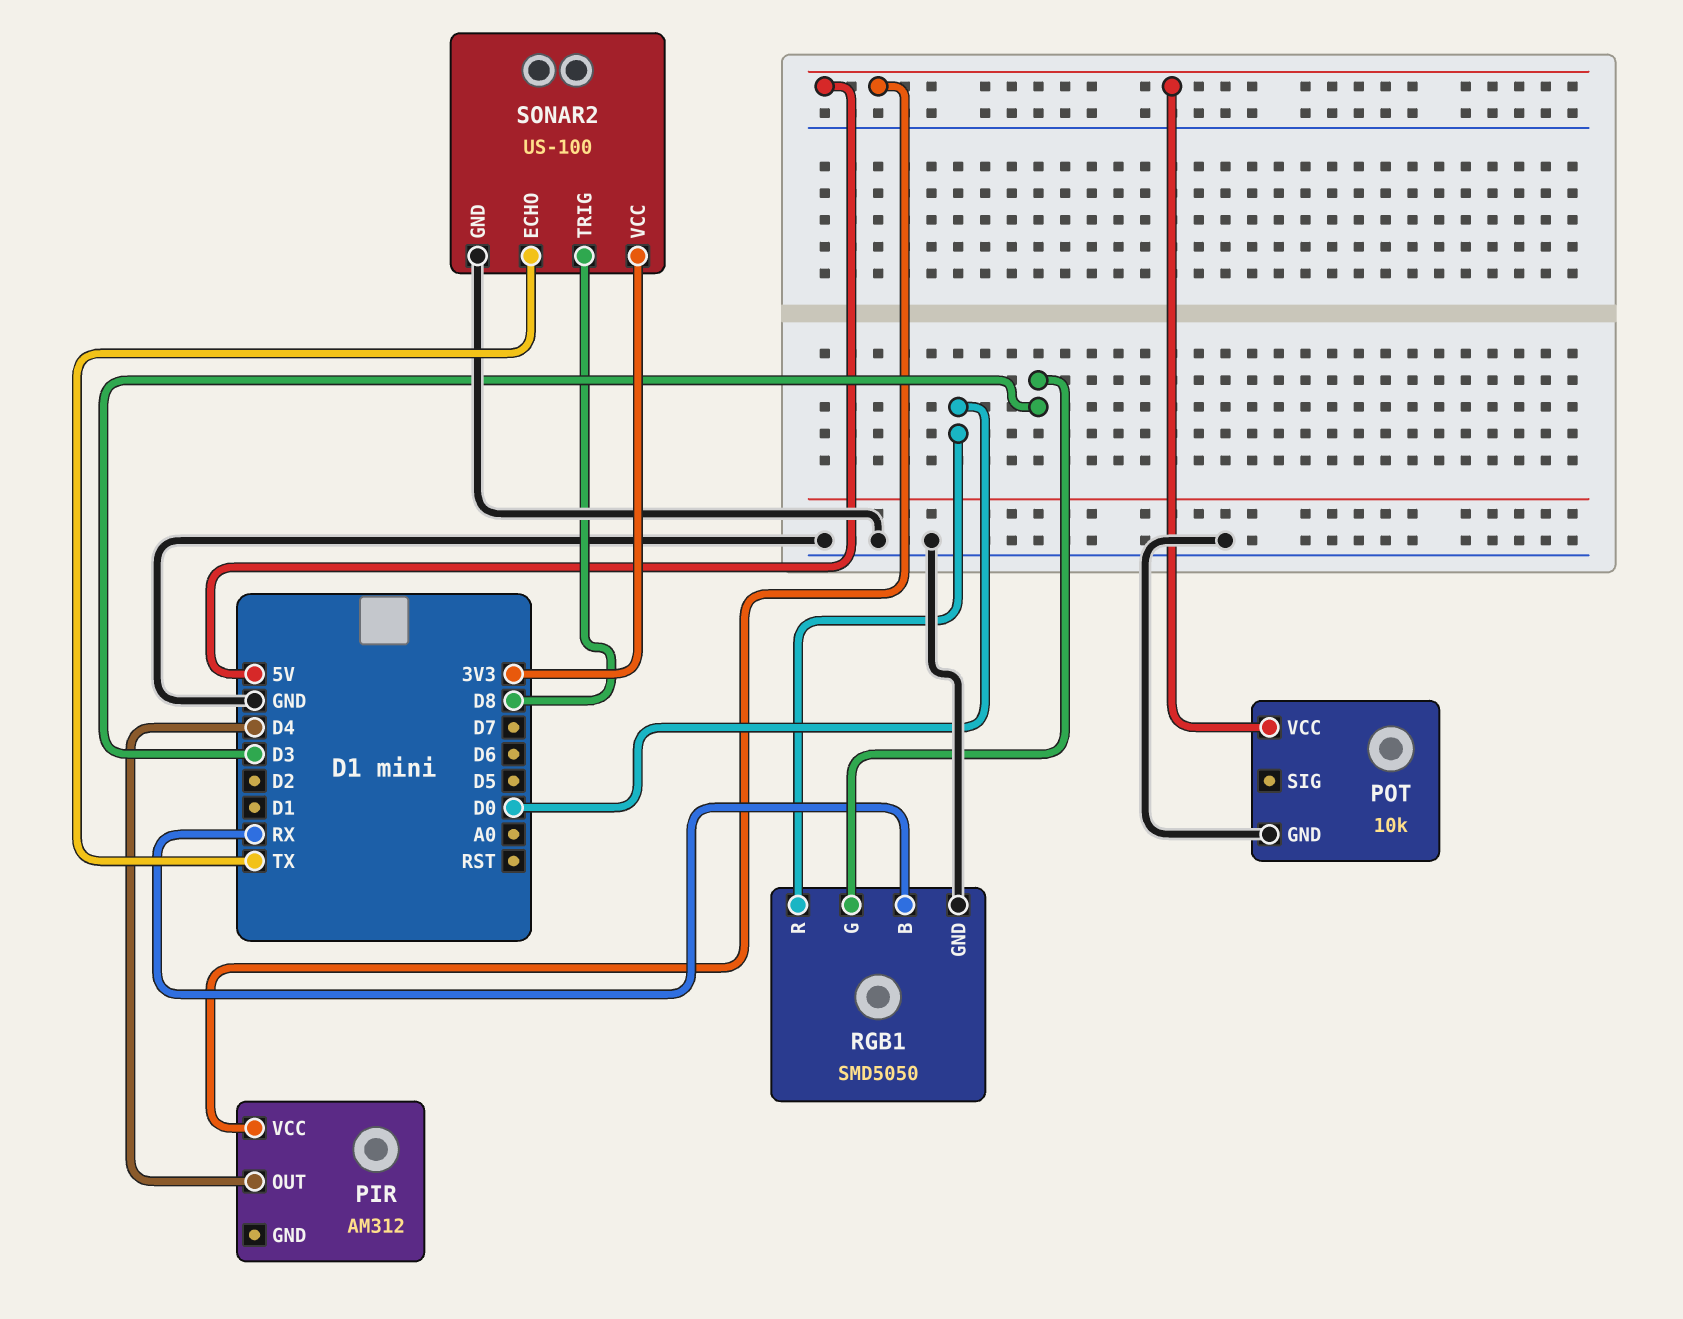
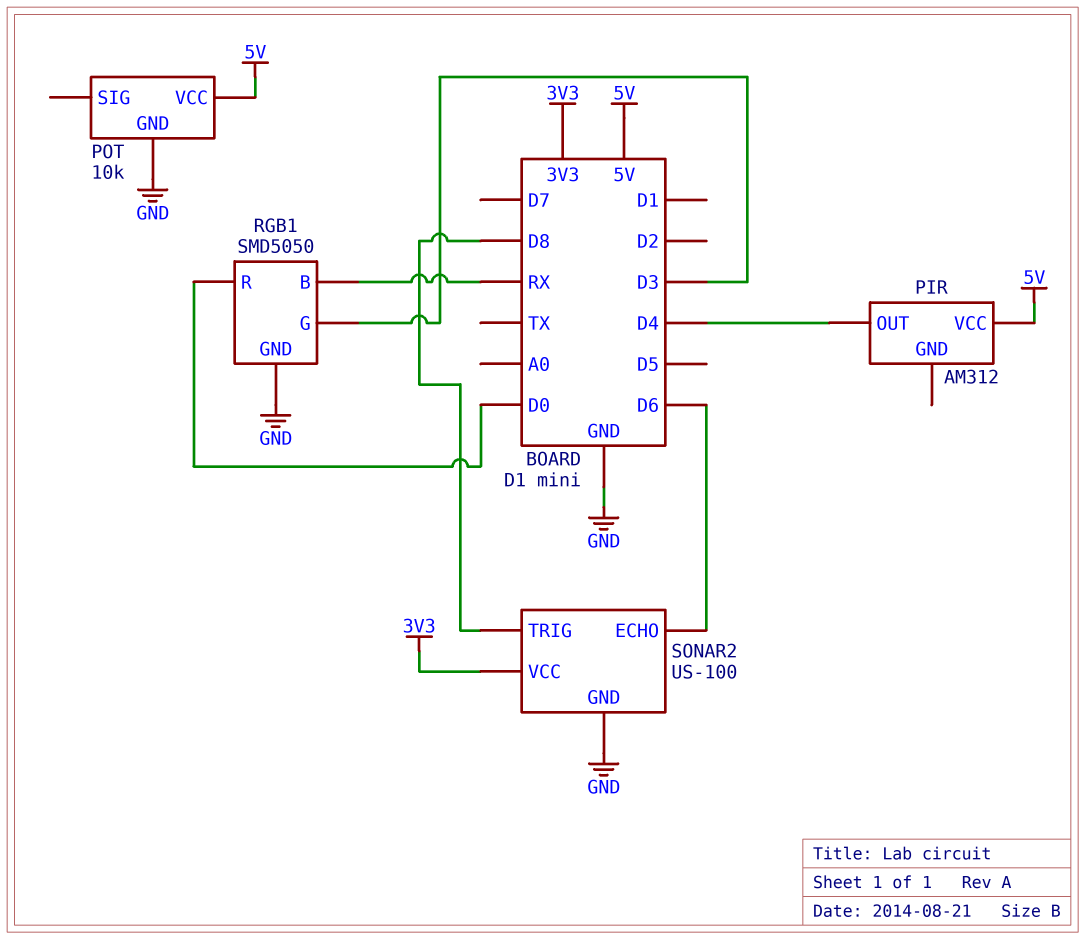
SONAR2 pin ECHO: TX -> D6

